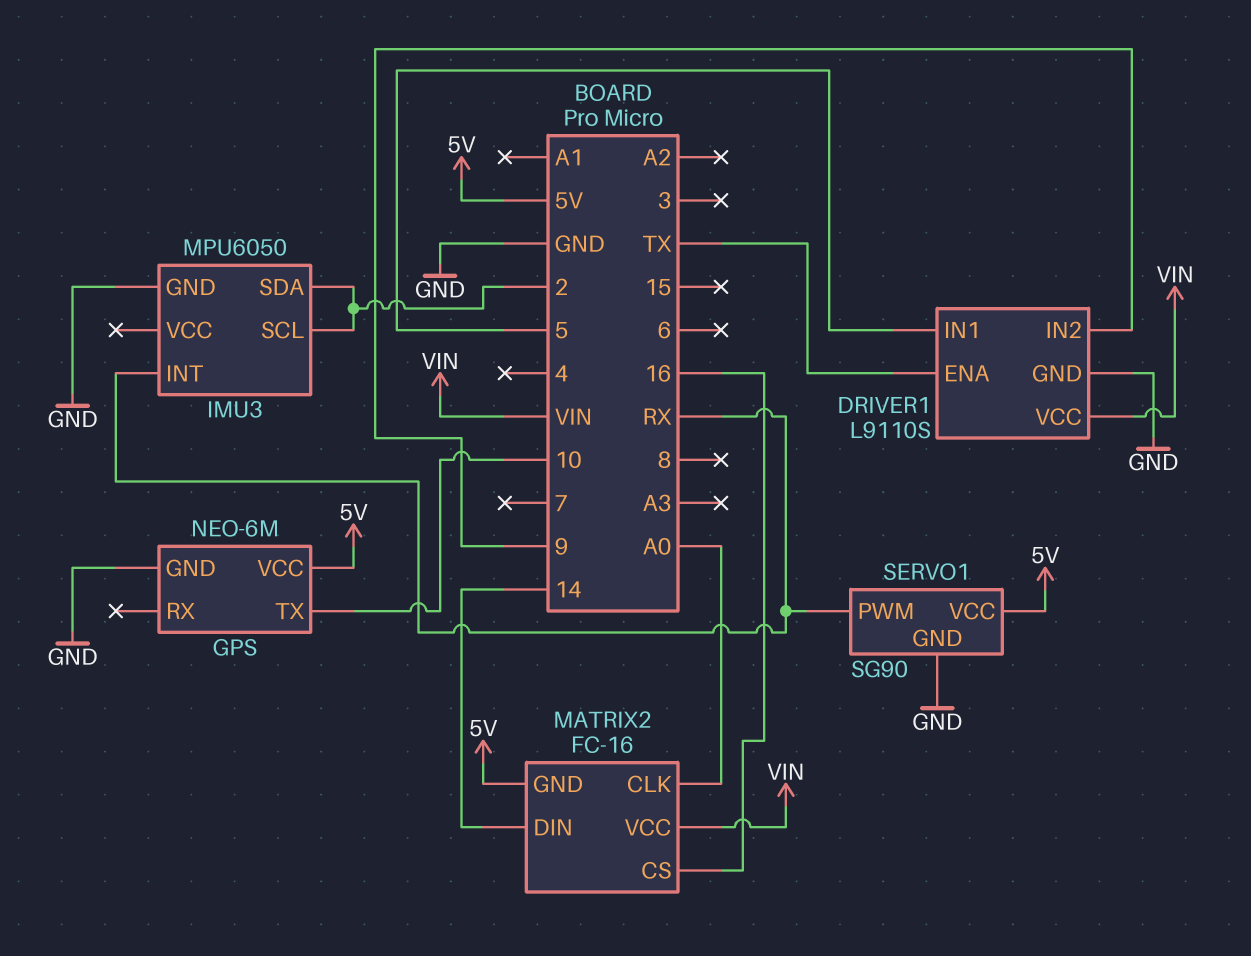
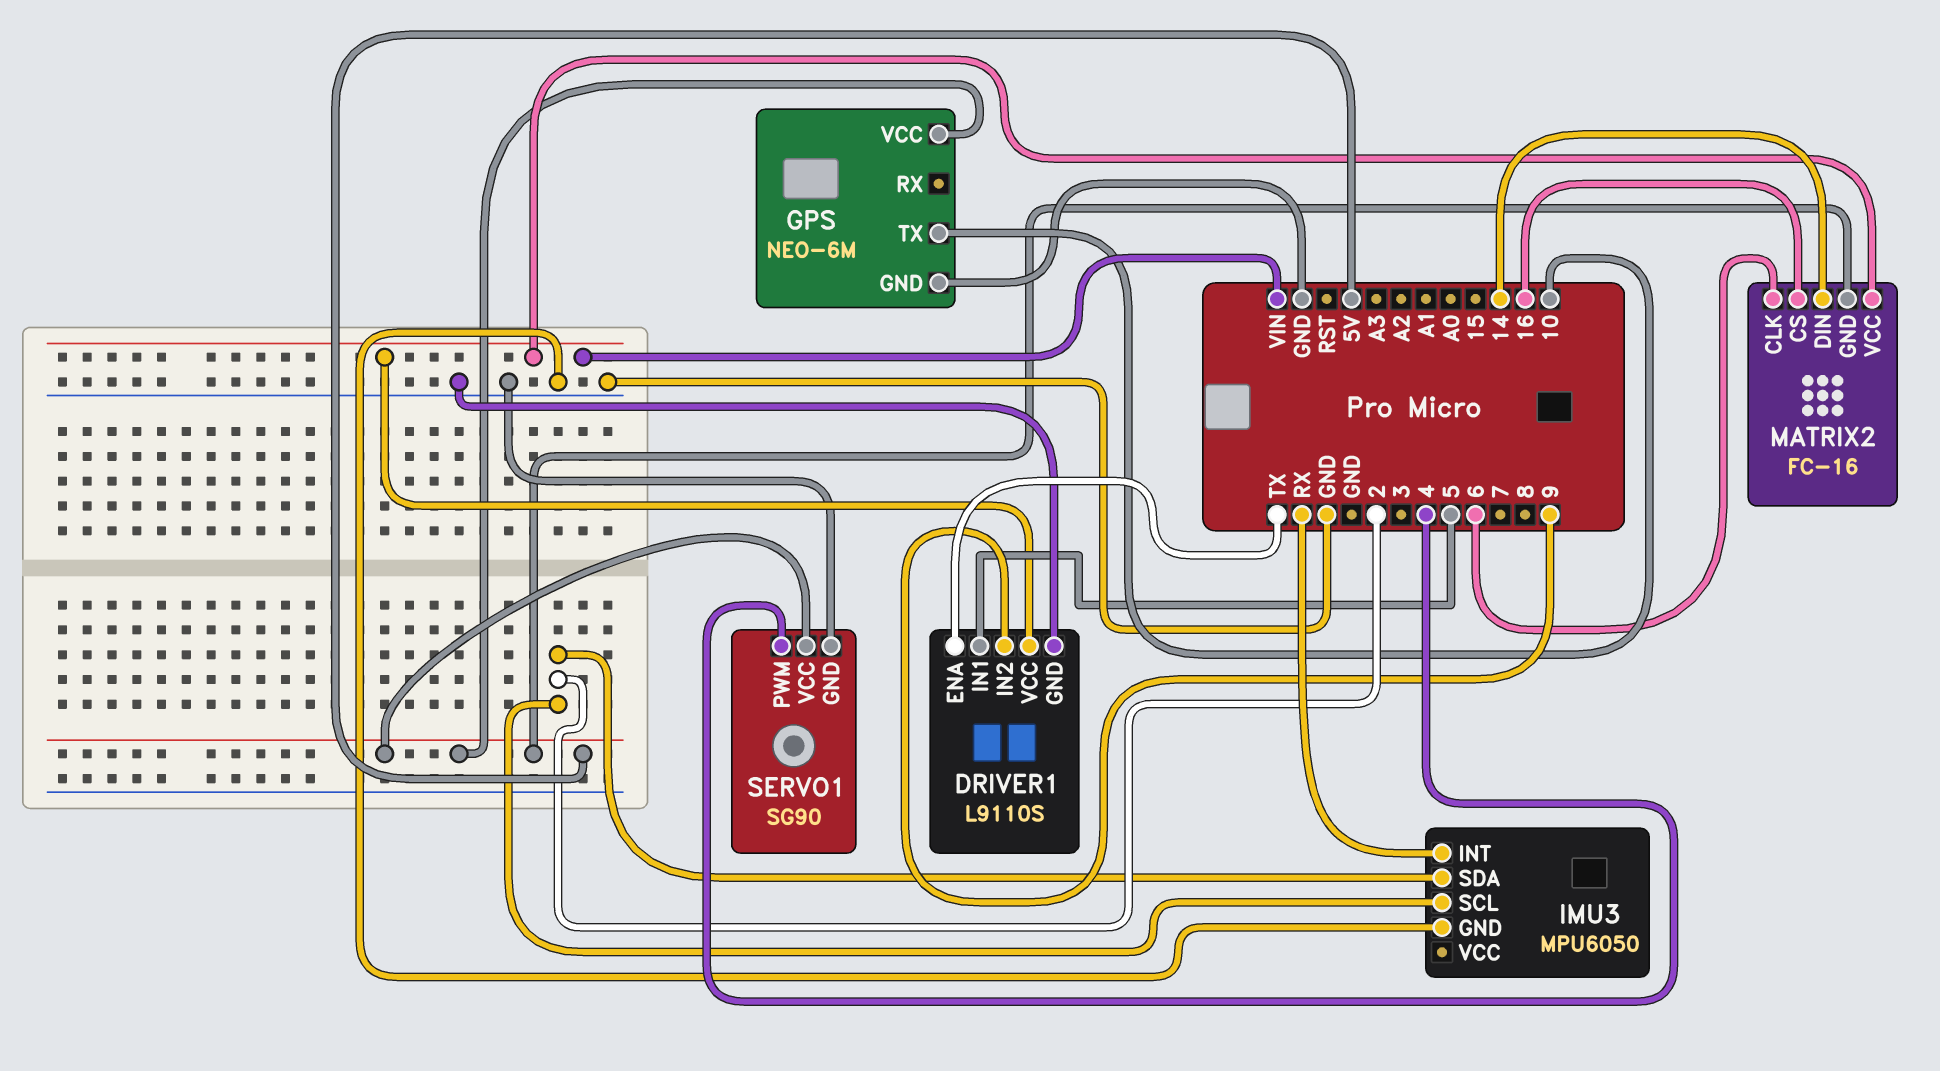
MATRIX2 pin CLK: A0 -> 6
SERVO1 pin PWM: RX -> 4

